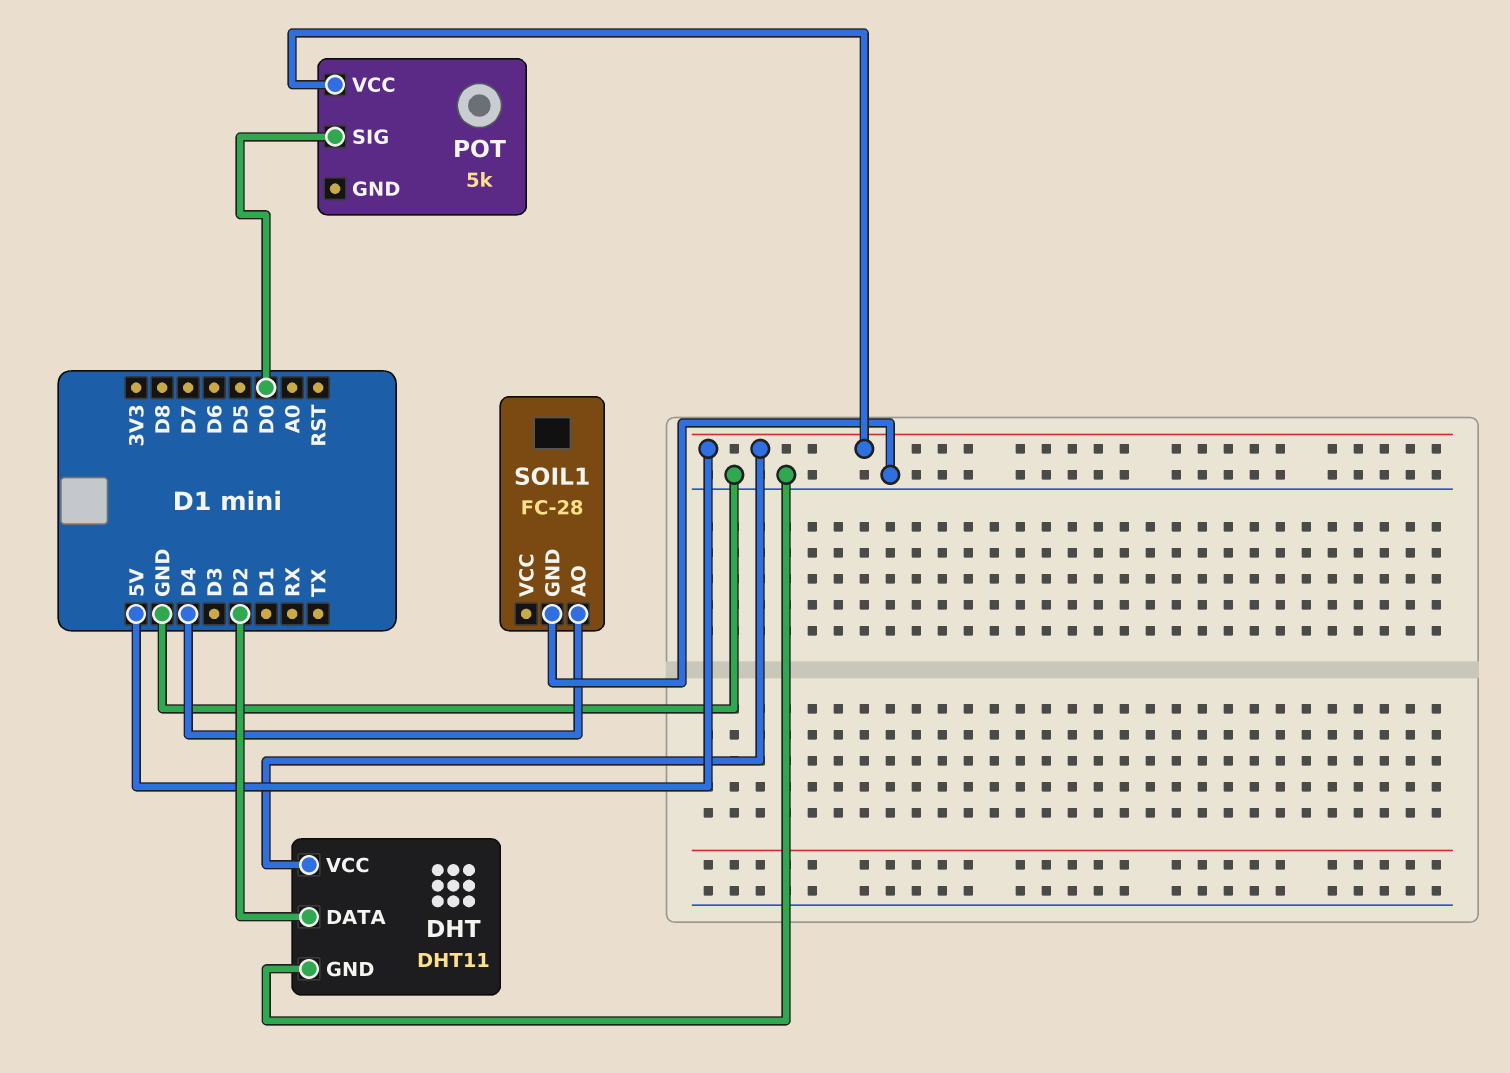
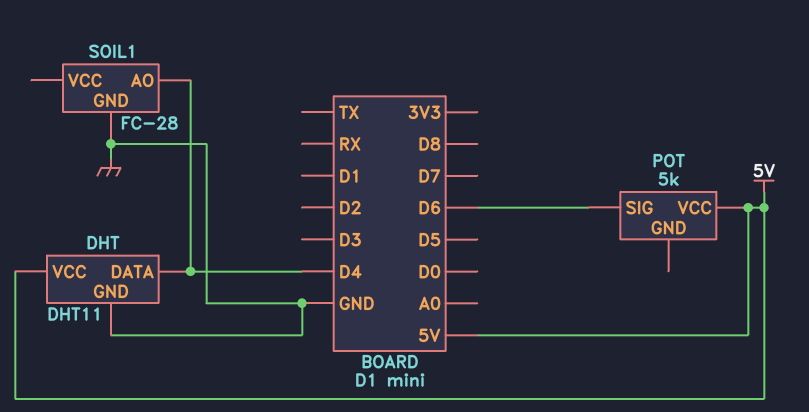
DHT pin DATA: D2 -> D4
POT pin SIG: D0 -> D6

